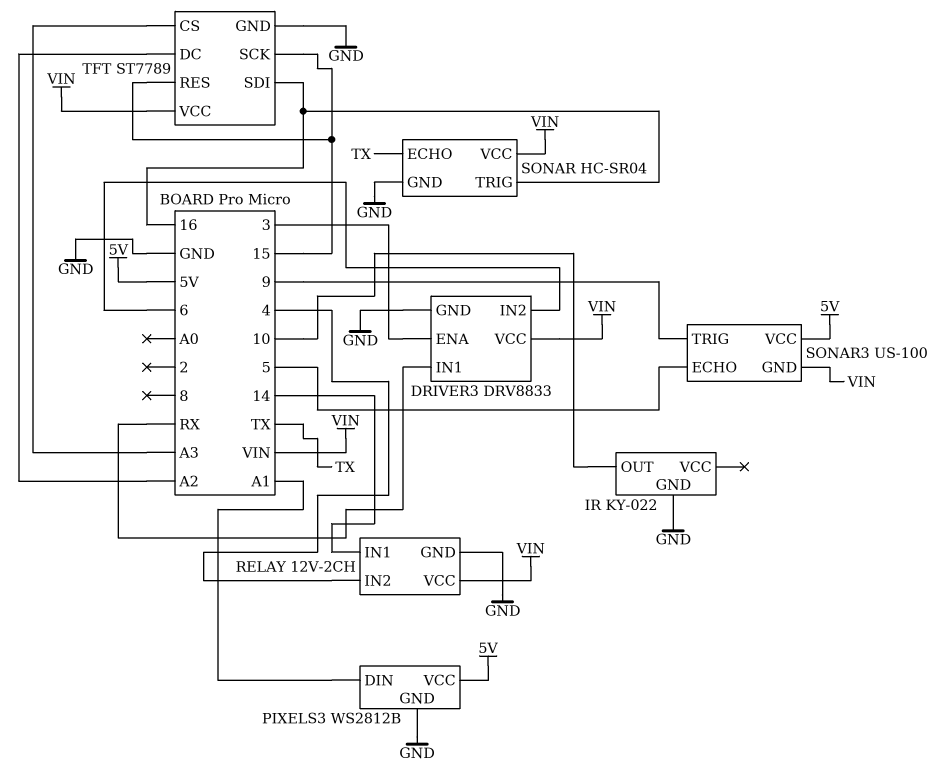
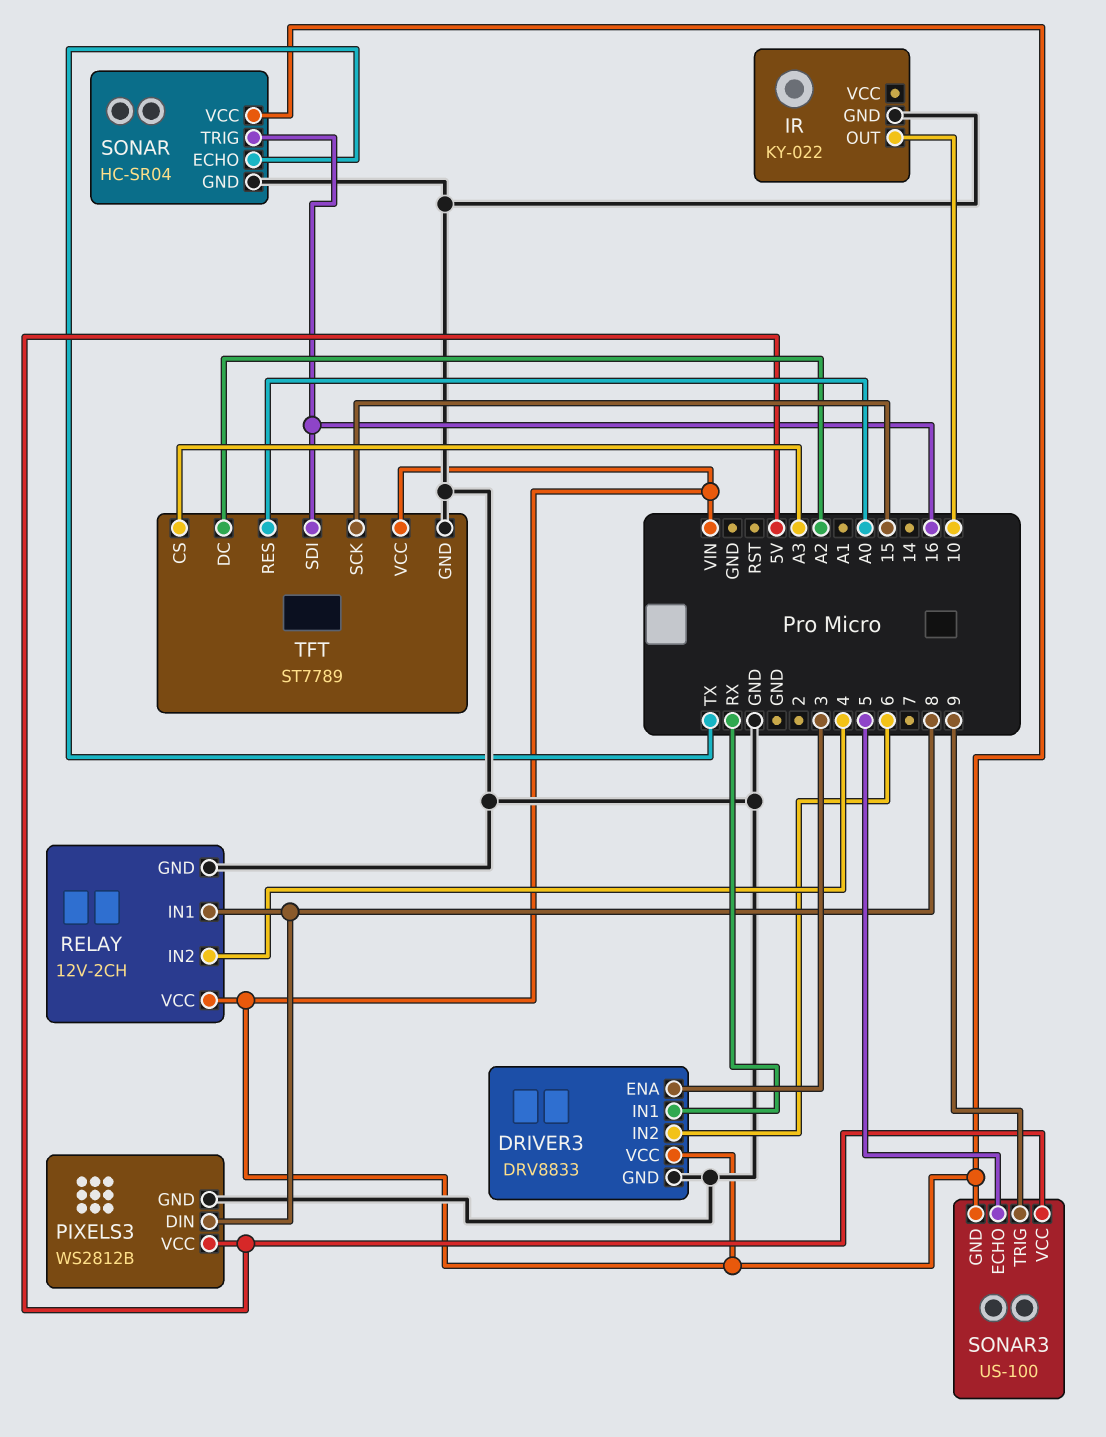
PIXELS3 pin DIN: A1 -> 8
RELAY pin IN1: 14 -> 8
TFT pin RES: 15 -> A0

